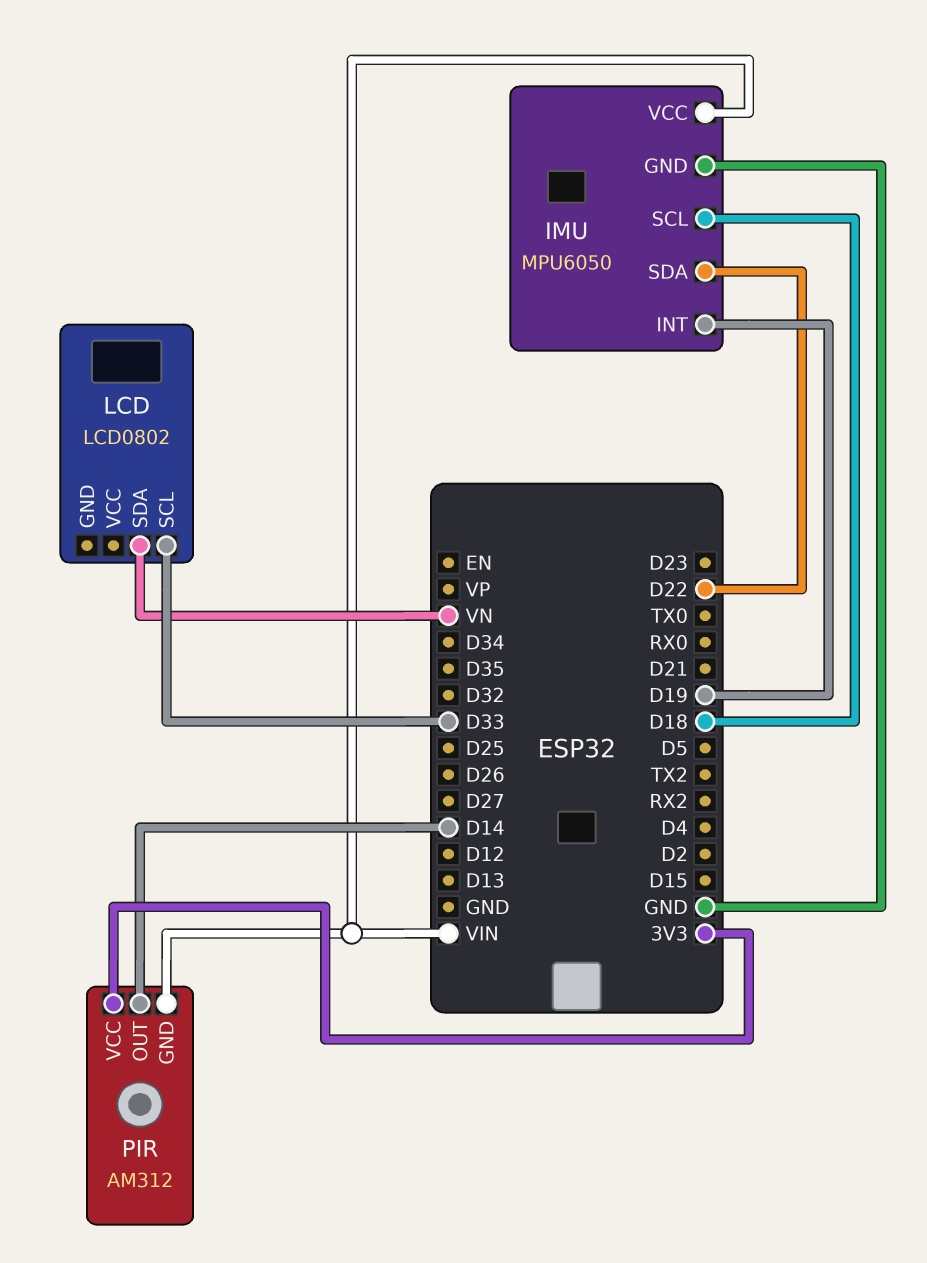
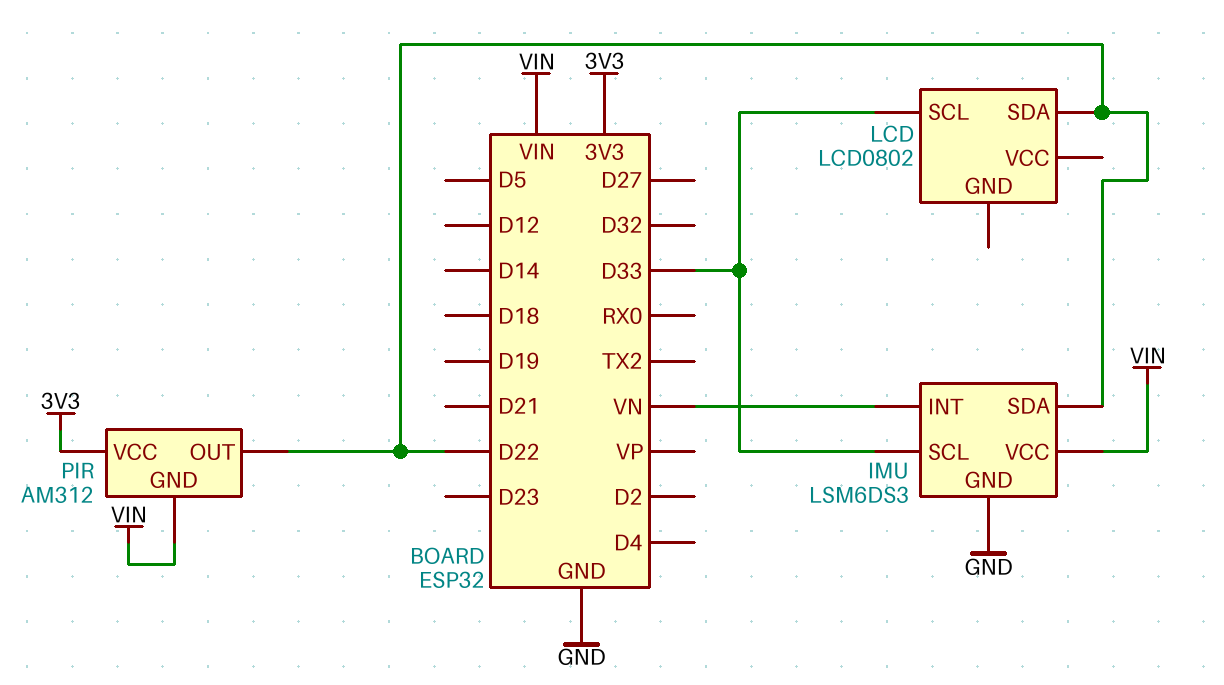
IMU: MPU6050 -> LSM6DS3
IMU pin INT: D19 -> VN
IMU pin SCL: D18 -> D33
LCD pin SDA: VN -> D22
PIR pin OUT: D14 -> D22

